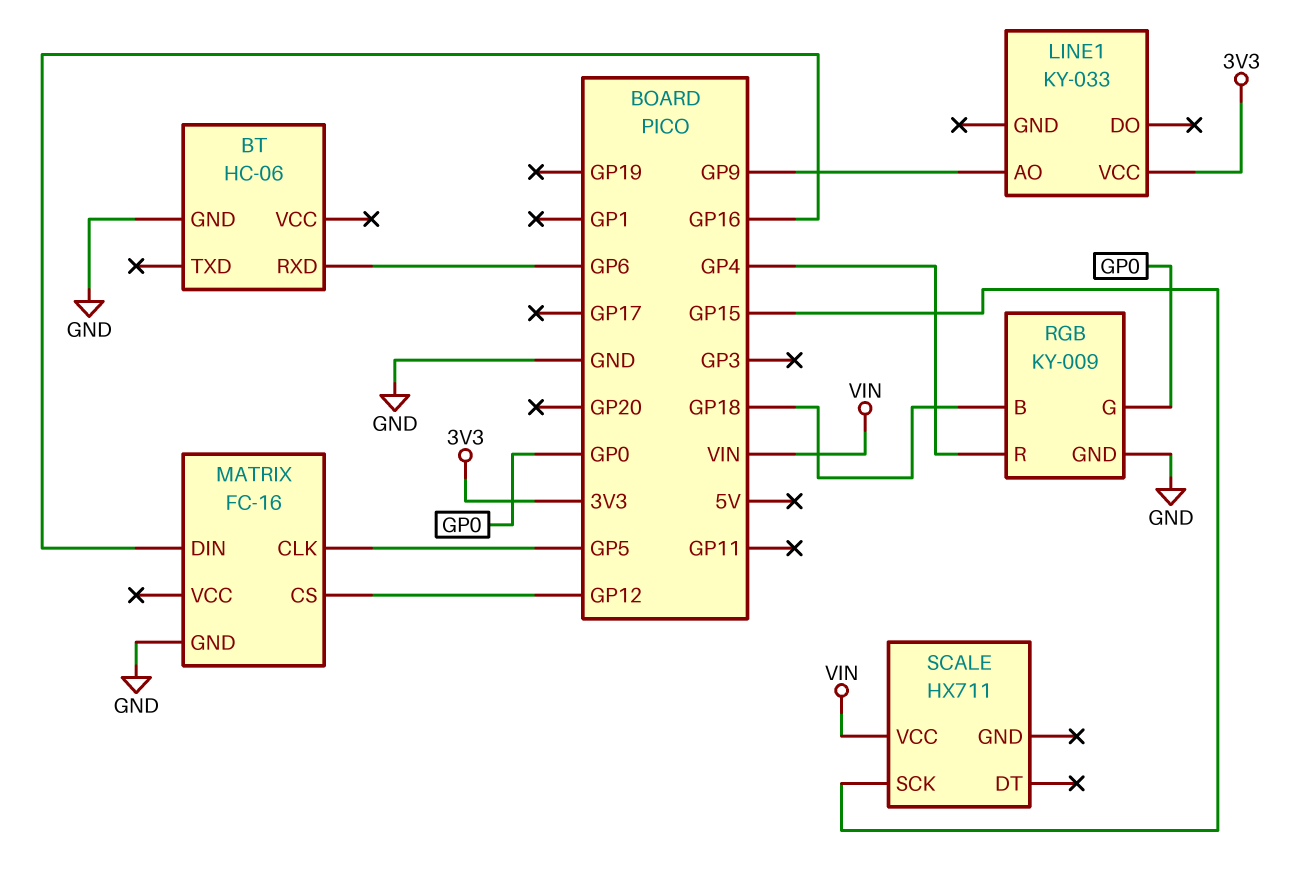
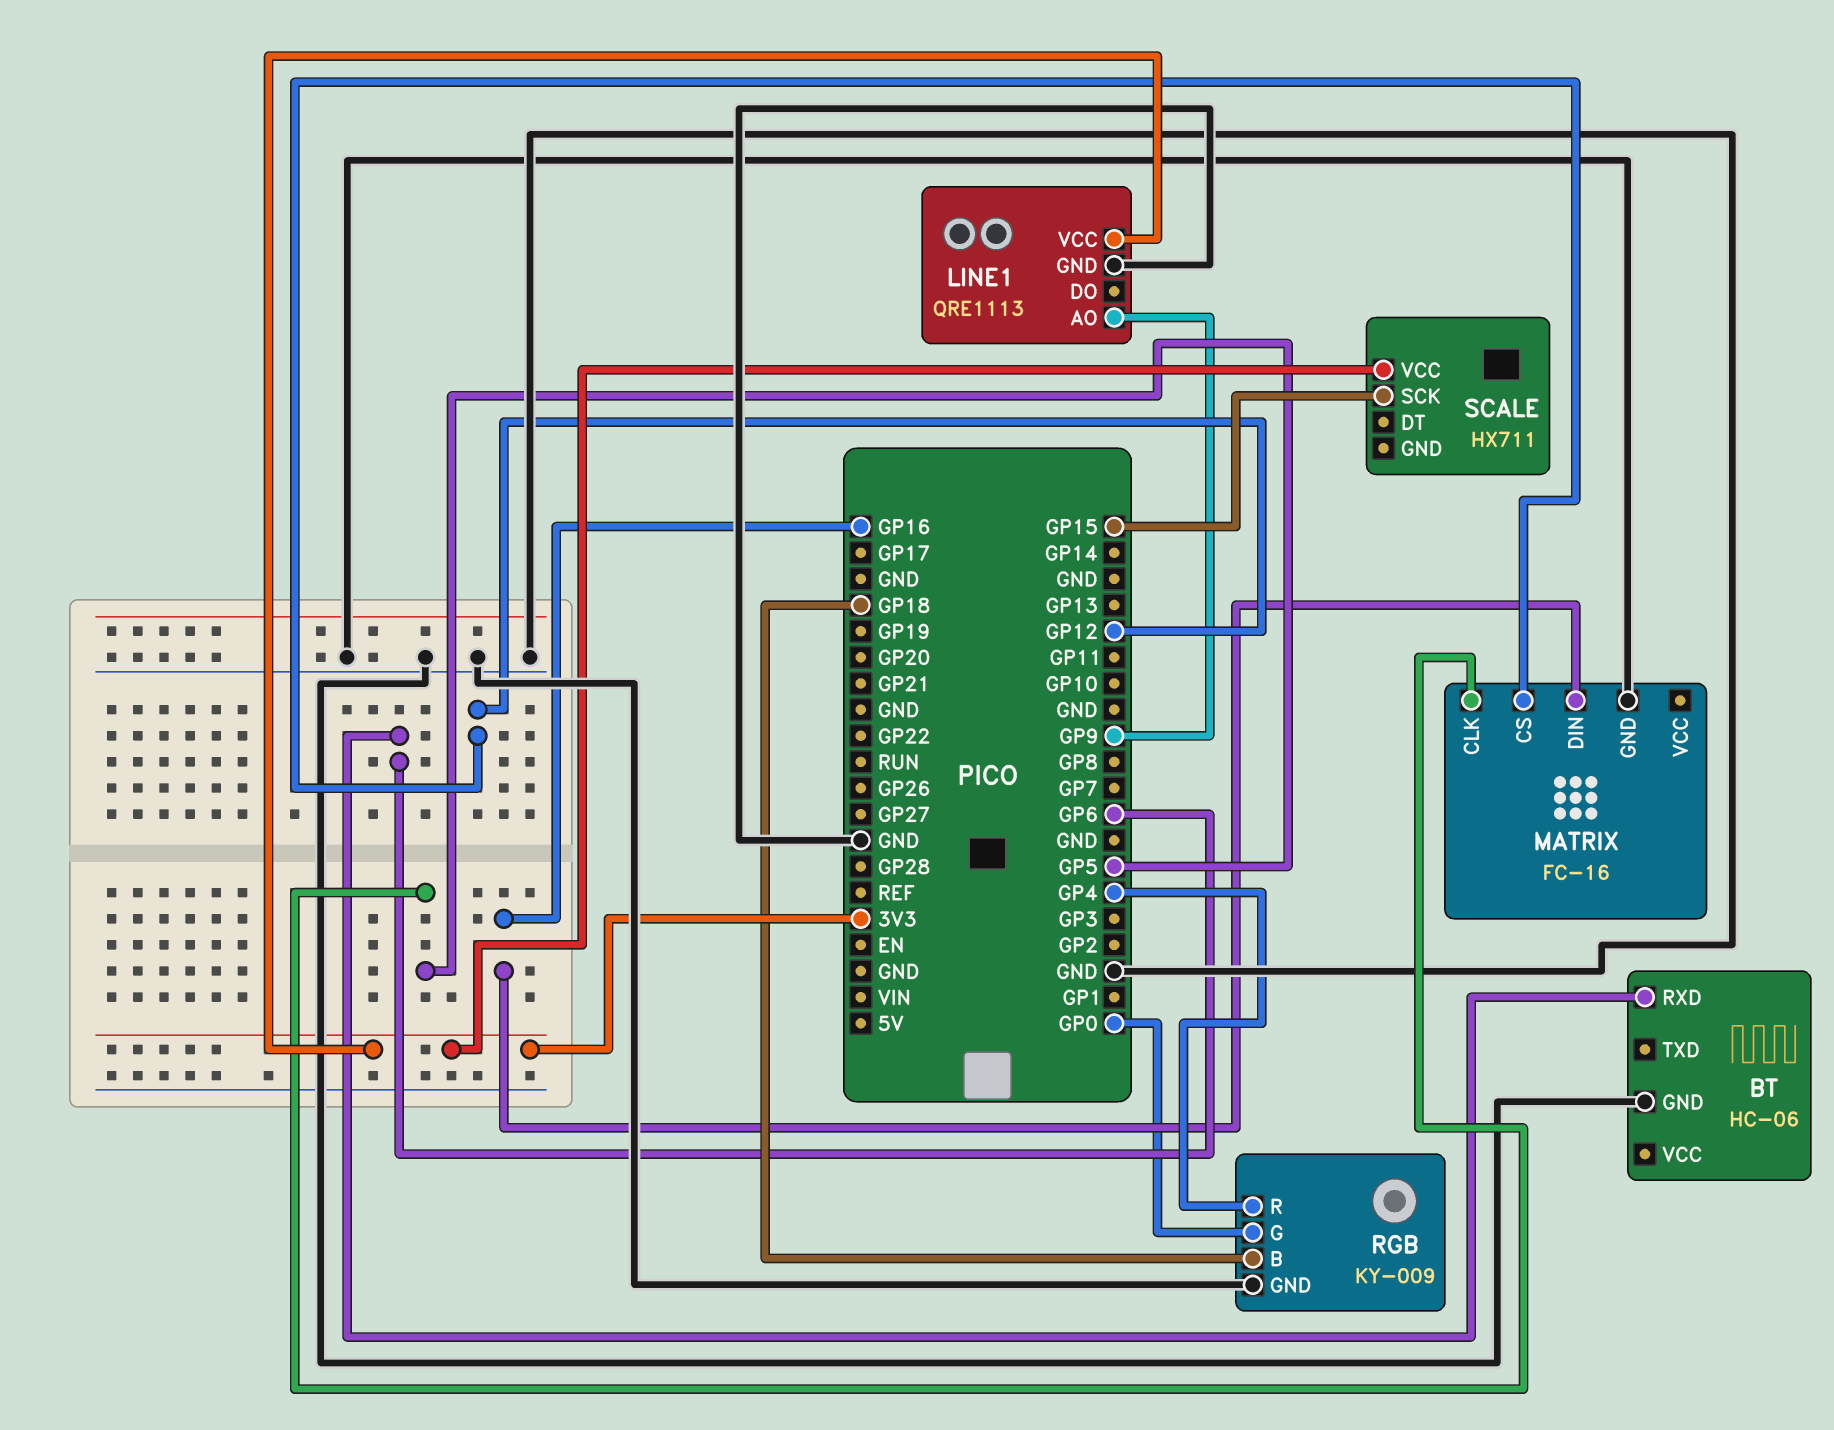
LINE1: KY-033 -> QRE1113
LINE1 pin GND: none -> GND
SCALE pin VCC: VIN -> 3V3

